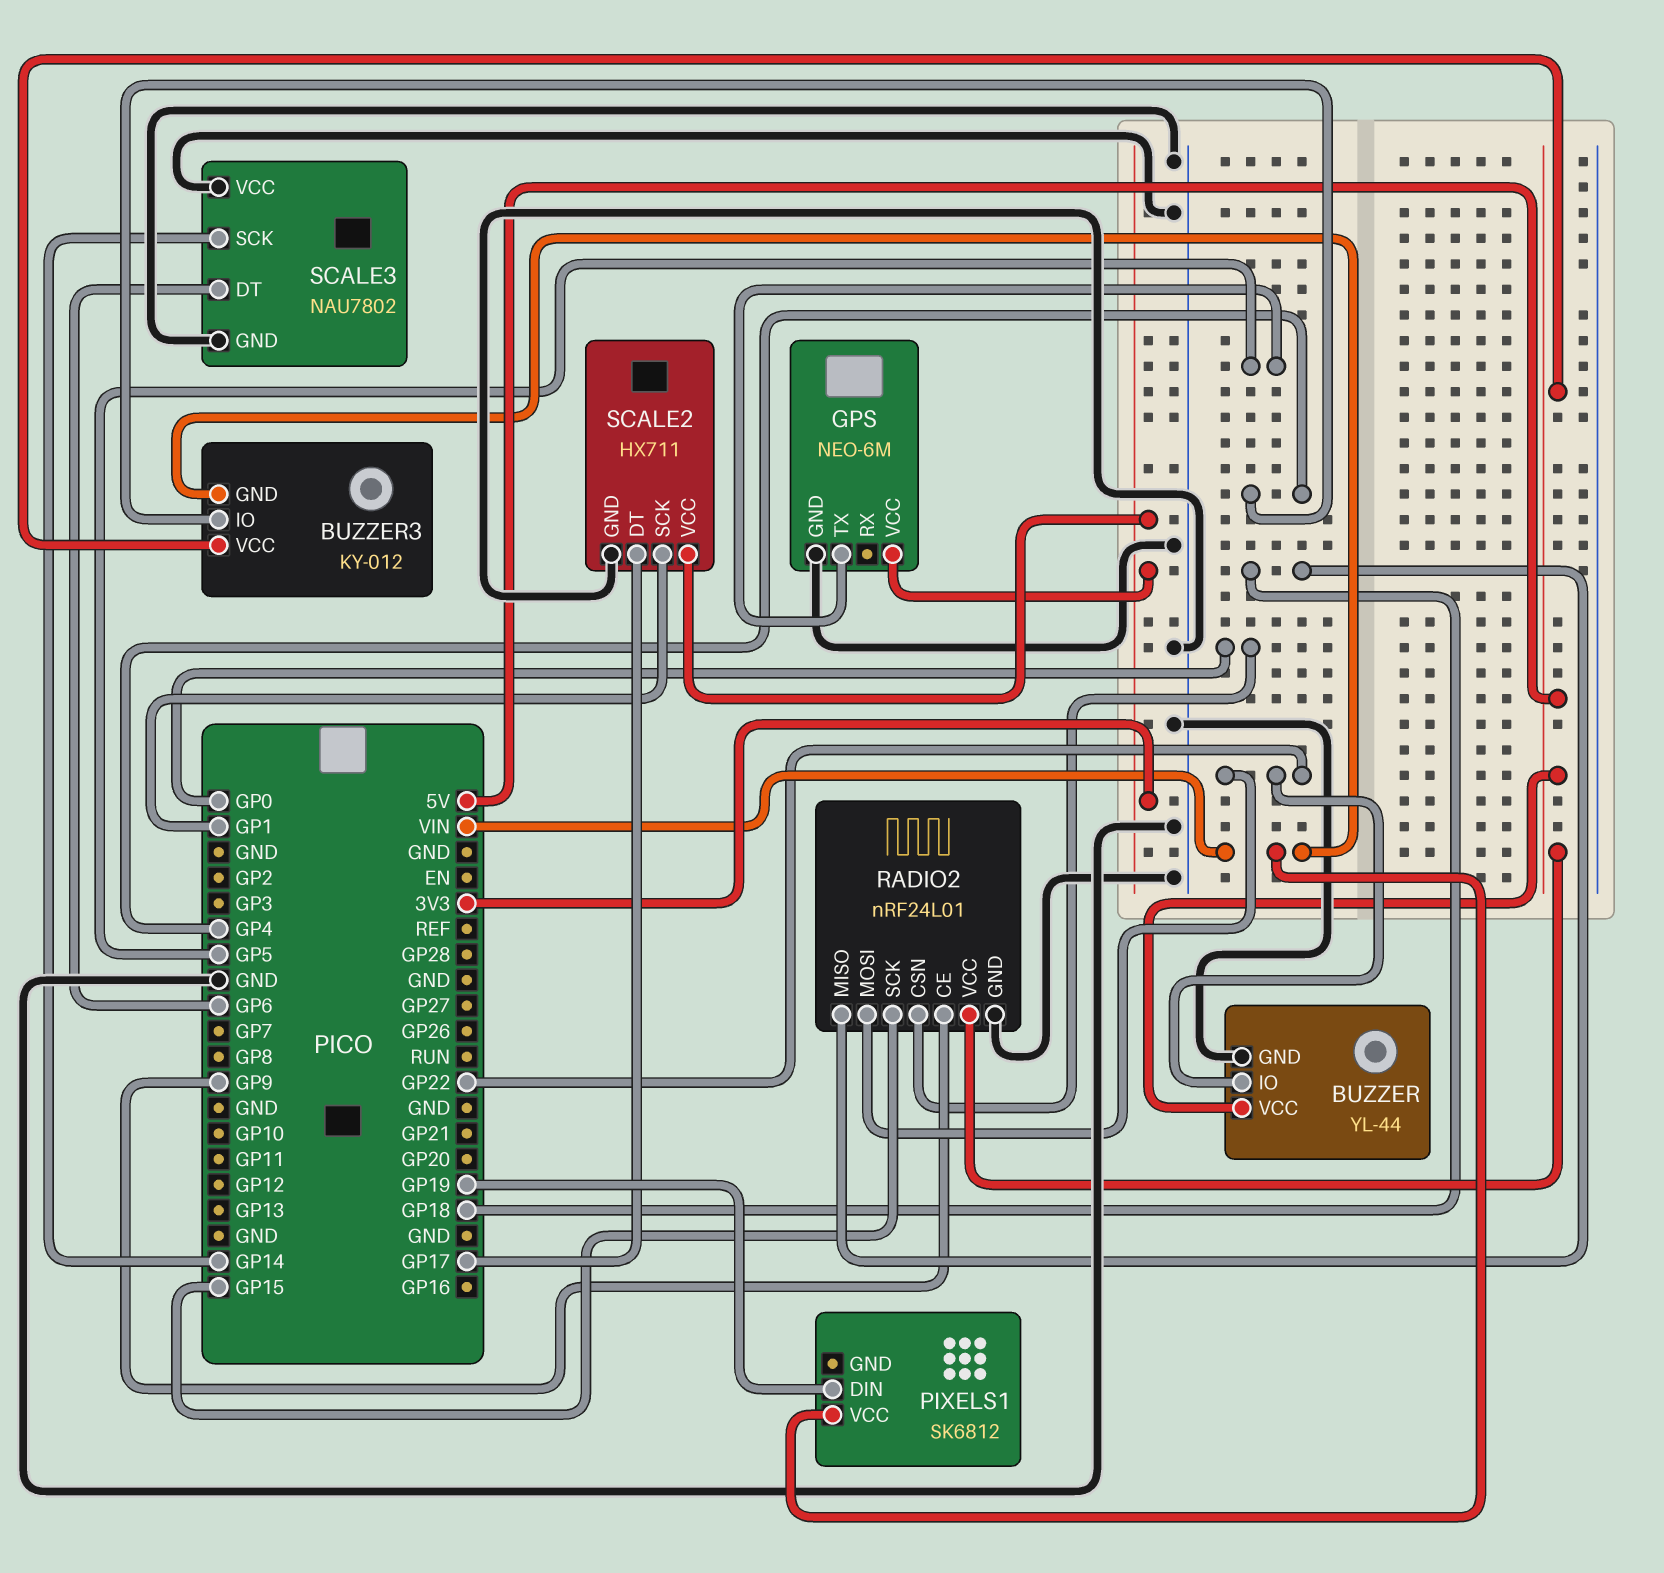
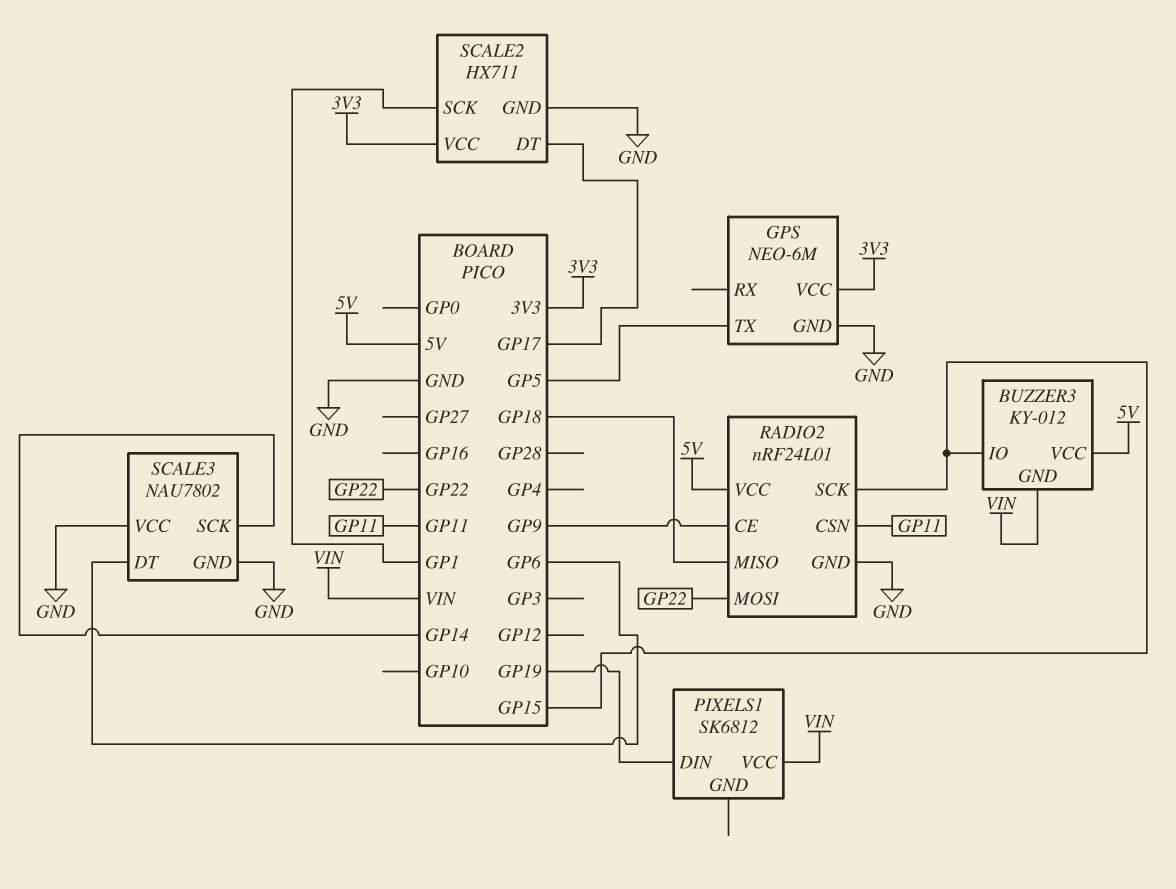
BUZZER: YL-44 -> none
BUZZER pin GND: GND -> none
BUZZER pin IO: GP22 -> none
BUZZER pin VCC: 5V -> none
BUZZER3 pin IO: GP4 -> GP15
RADIO2 pin CSN: GP0 -> GP11

